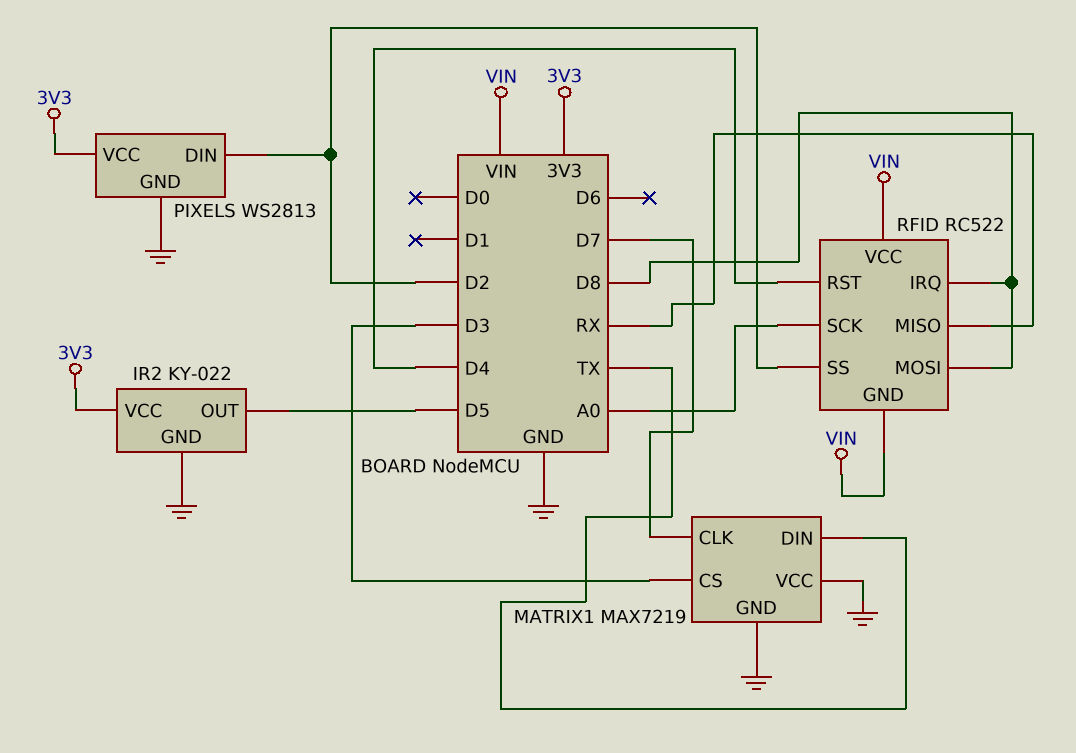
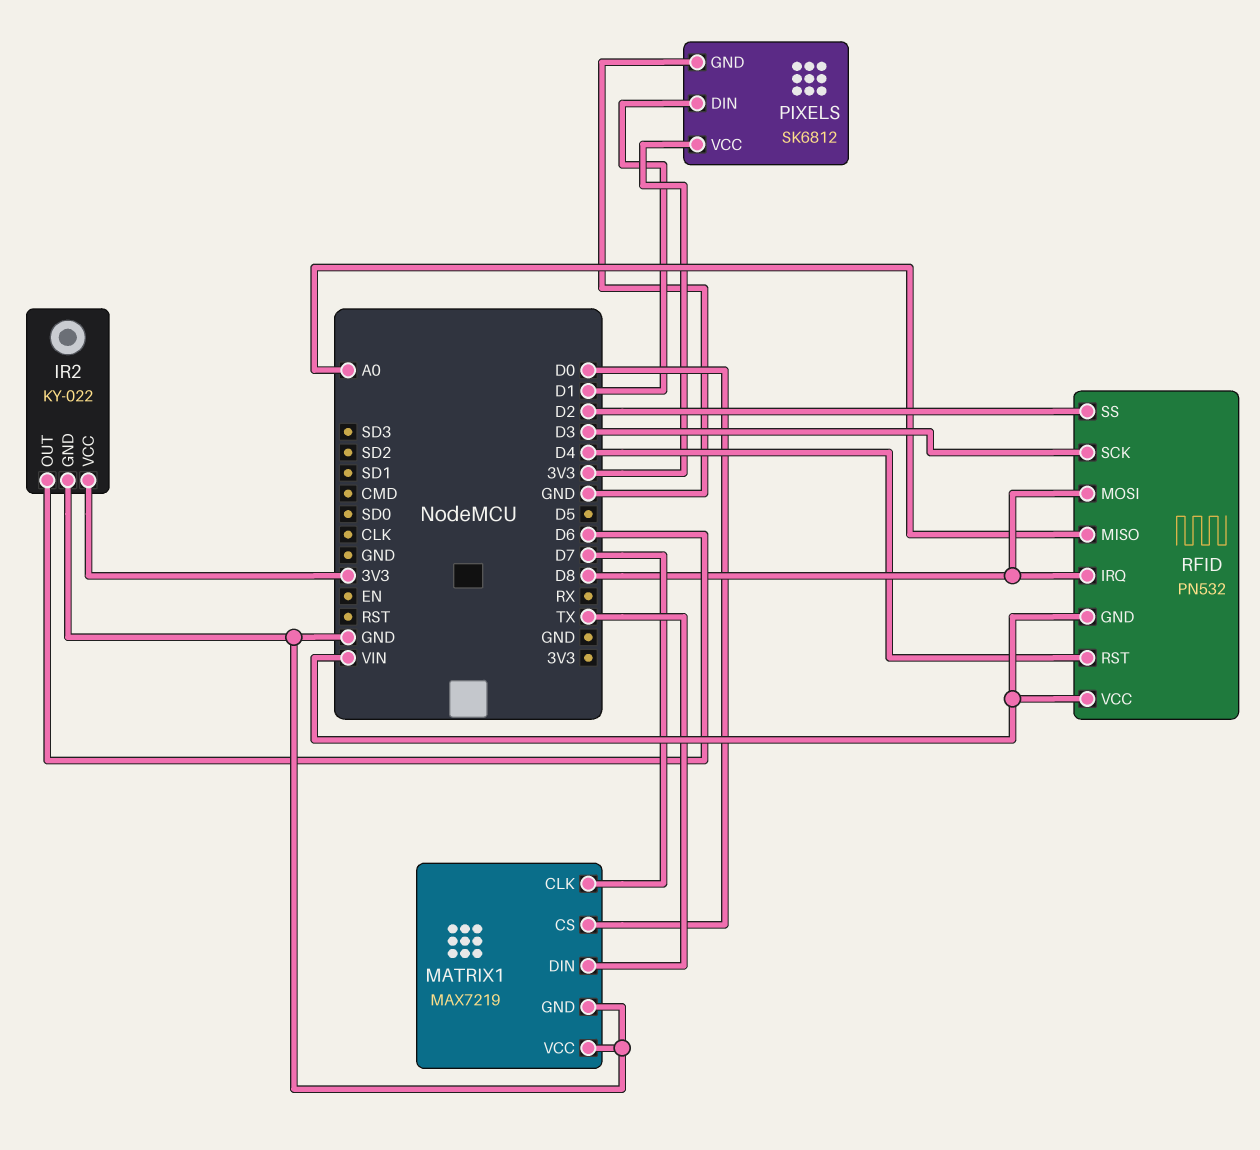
IR2 pin OUT: D5 -> D6
MATRIX1 pin CS: D3 -> D0
PIXELS: WS2813 -> SK6812
PIXELS pin DIN: D2 -> D1
RFID: RC522 -> PN532
RFID pin MISO: RX -> A0
RFID pin SCK: A0 -> D3

